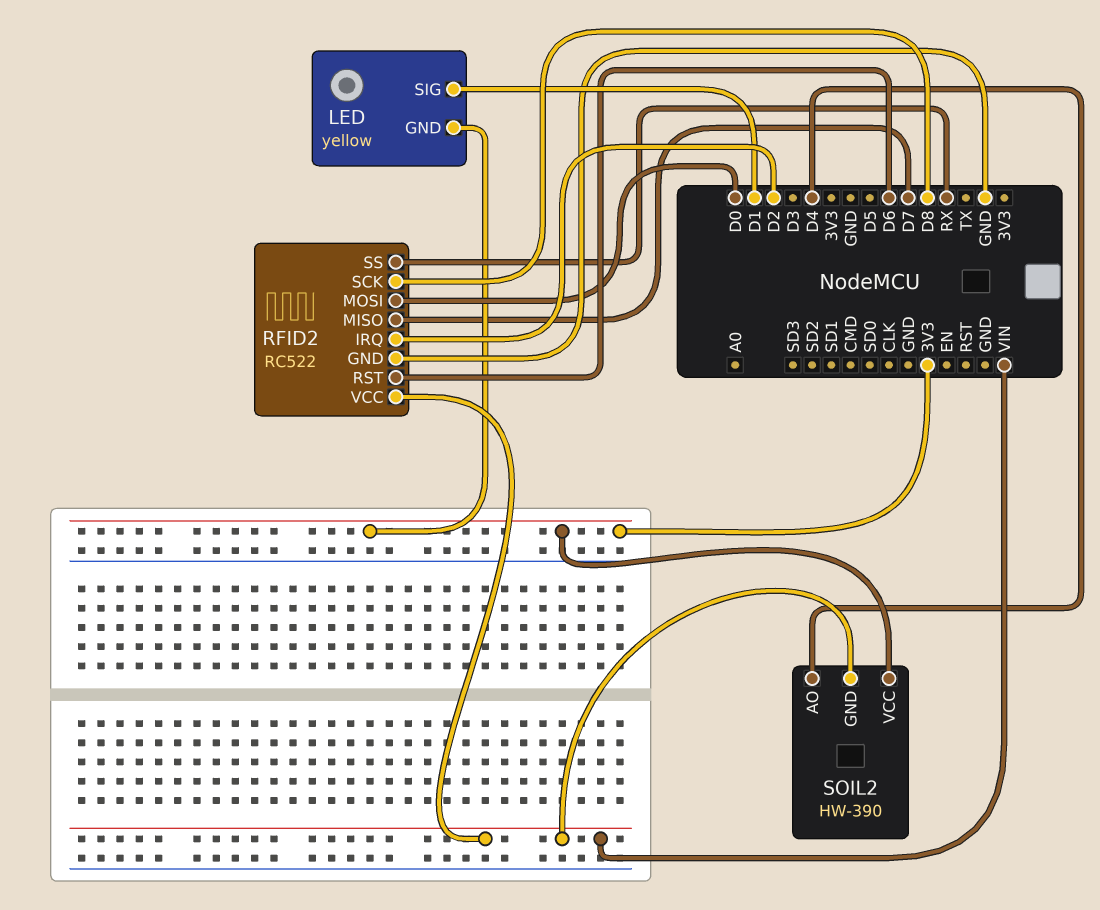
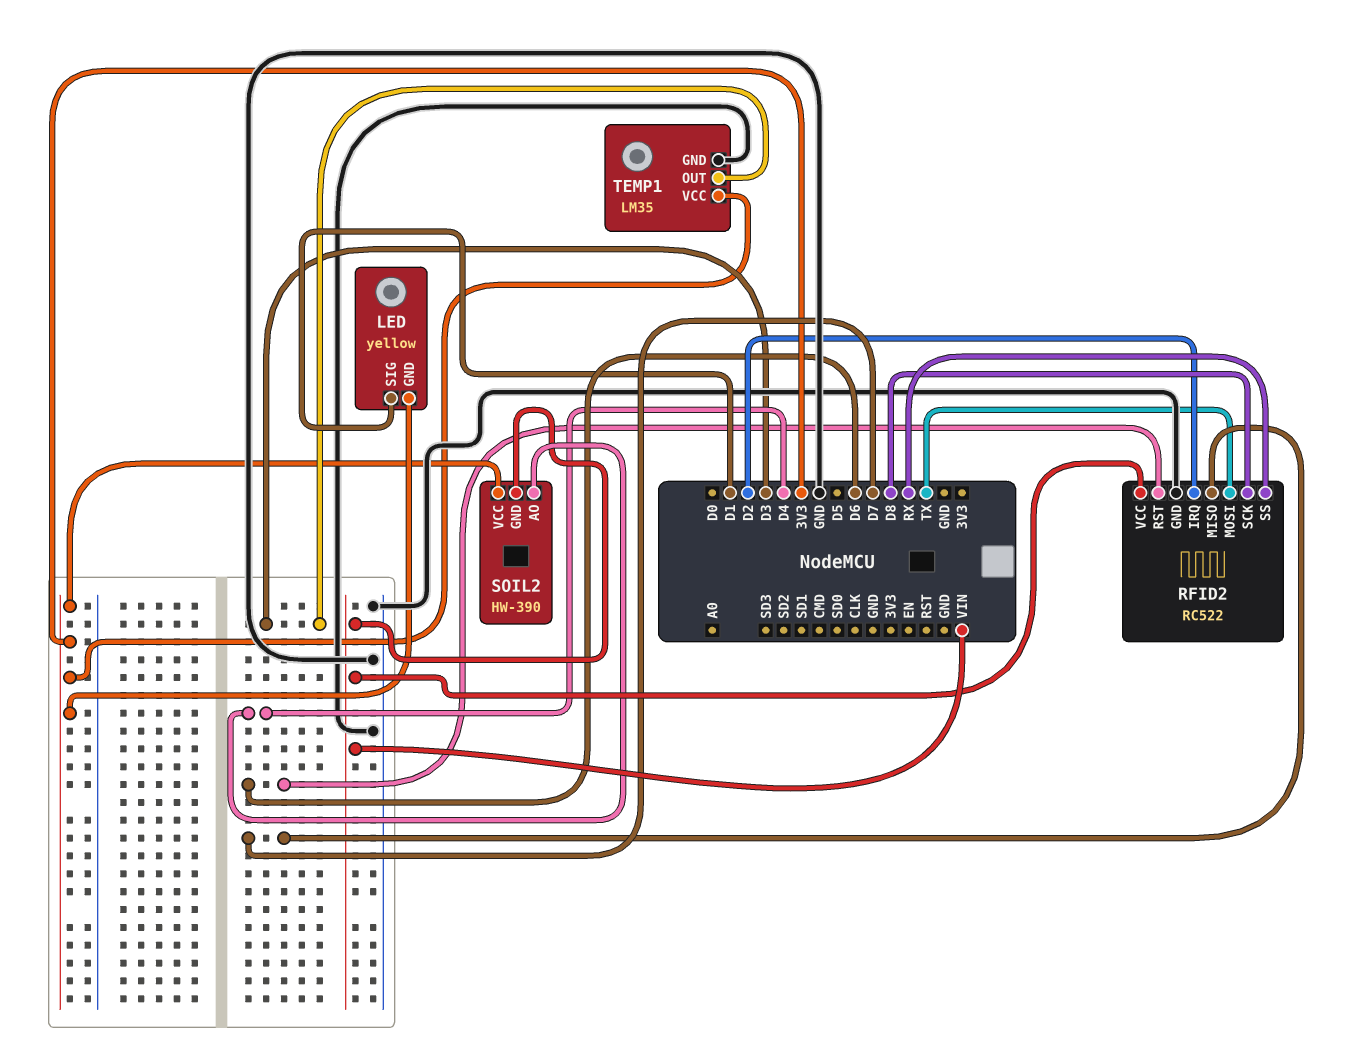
RFID2 pin MOSI: D0 -> TX
TEMP1: none -> LM35
TEMP1 pin GND: none -> GND
TEMP1 pin OUT: none -> D3
TEMP1 pin VCC: none -> 3V3

